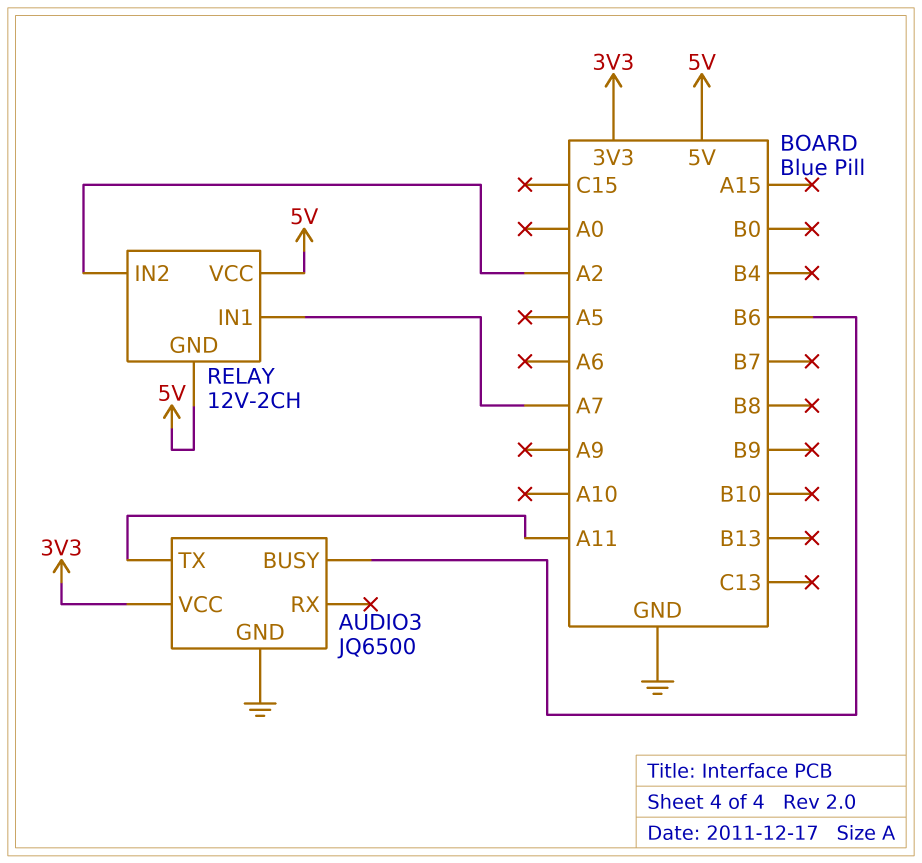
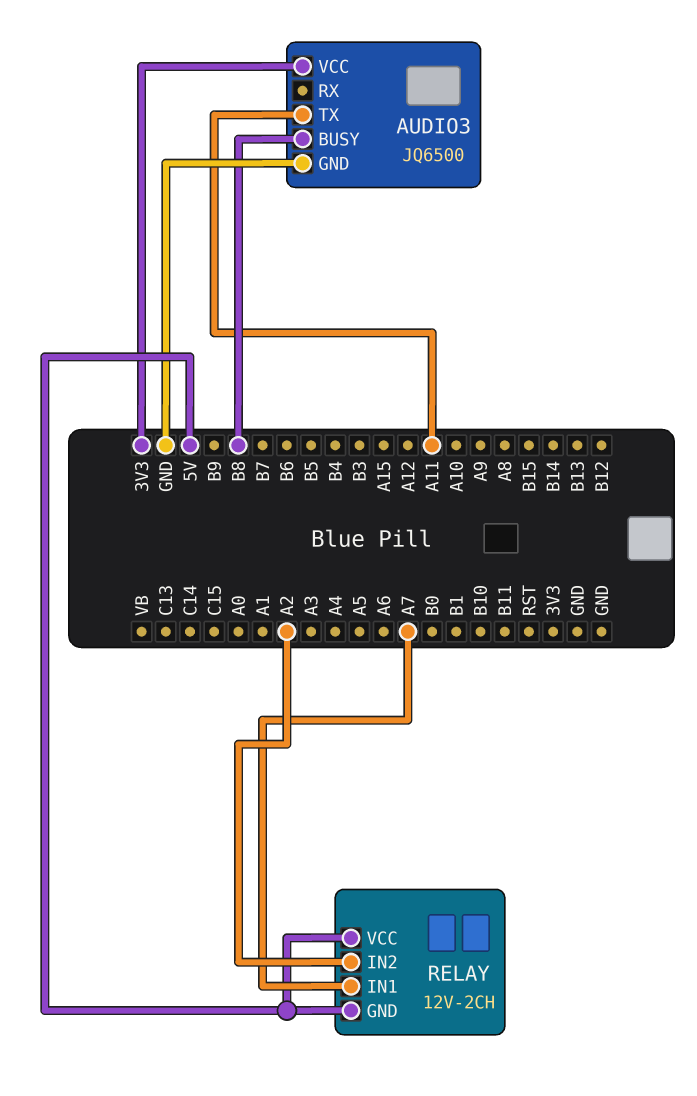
AUDIO3 pin BUSY: B6 -> B8

